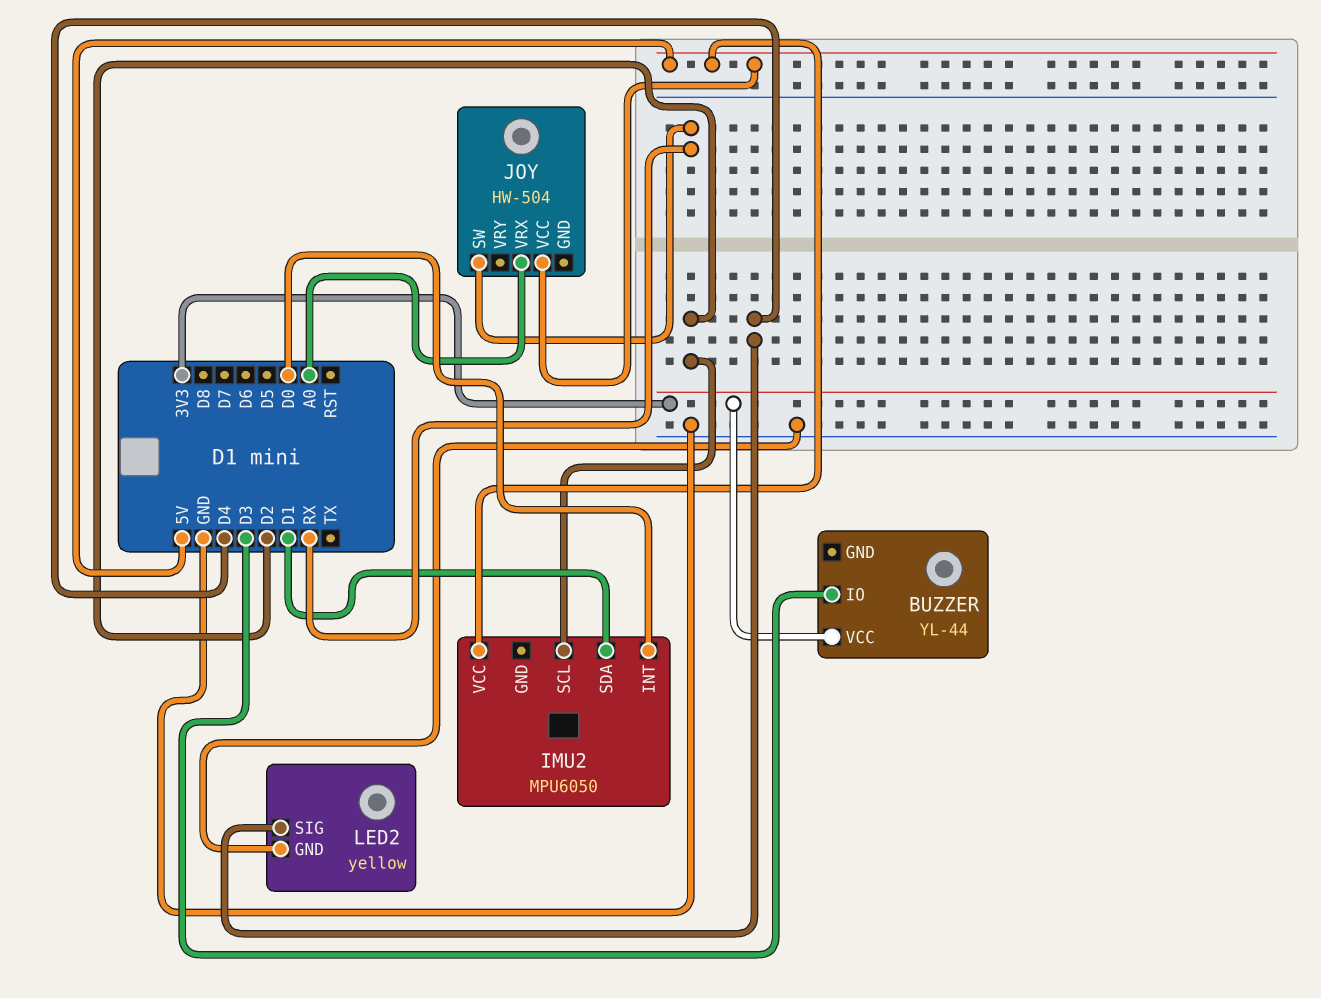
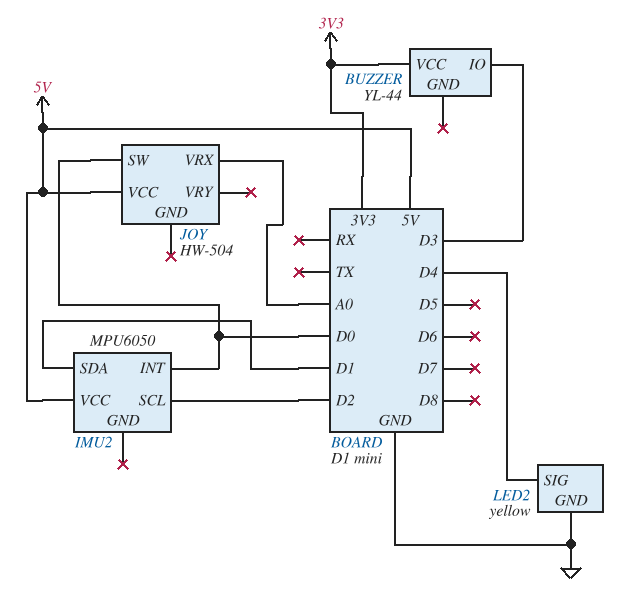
JOY pin SW: RX -> D0

